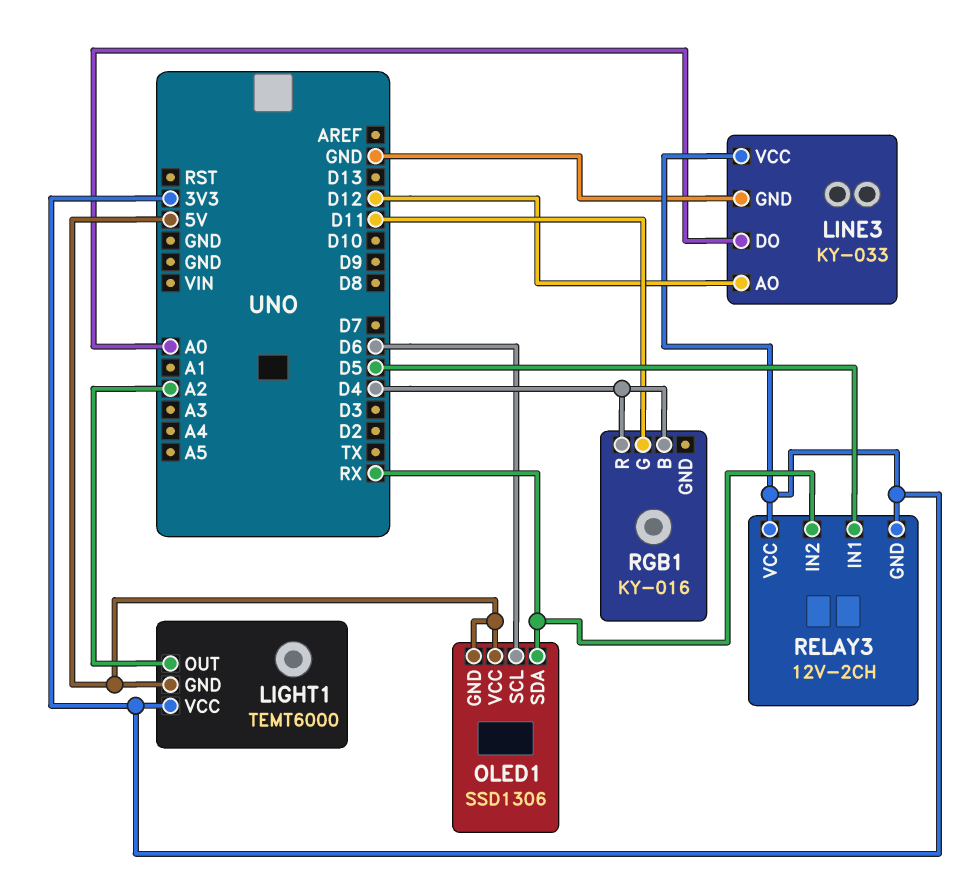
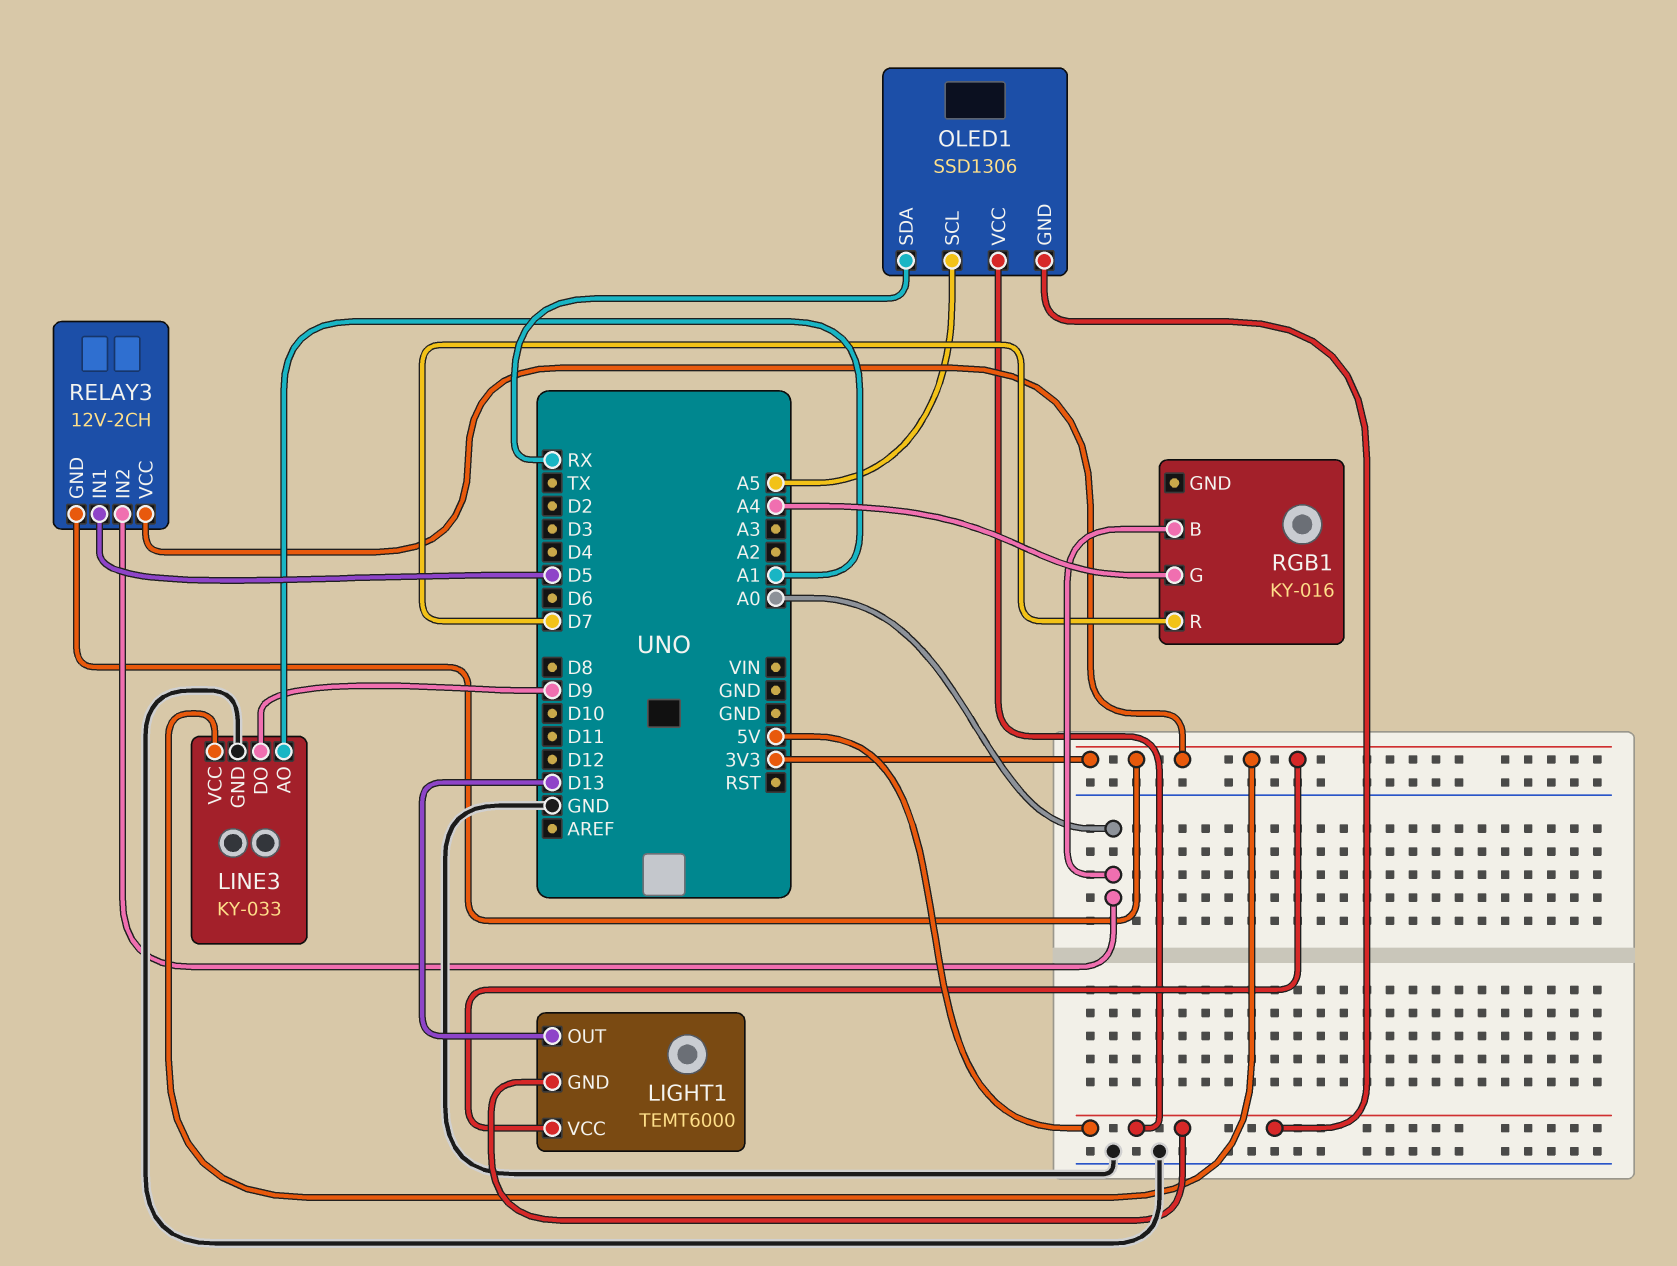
LIGHT1 pin OUT: A2 -> D13
LINE3 pin AO: D12 -> A1
LINE3 pin DO: A0 -> D9
OLED1 pin SCL: D6 -> A5
RELAY3 pin IN2: RX -> A0
RGB1 pin B: D4 -> A0
RGB1 pin G: D11 -> A4
RGB1 pin R: D4 -> D7

